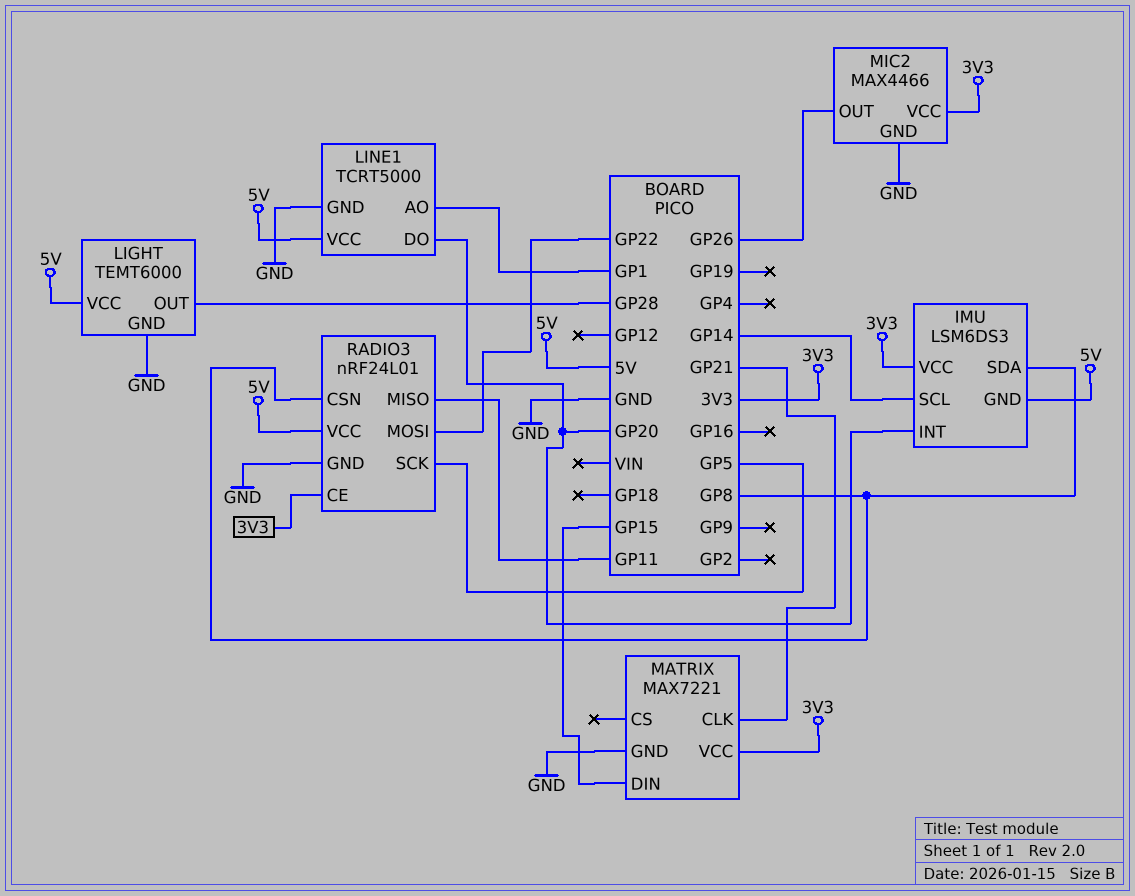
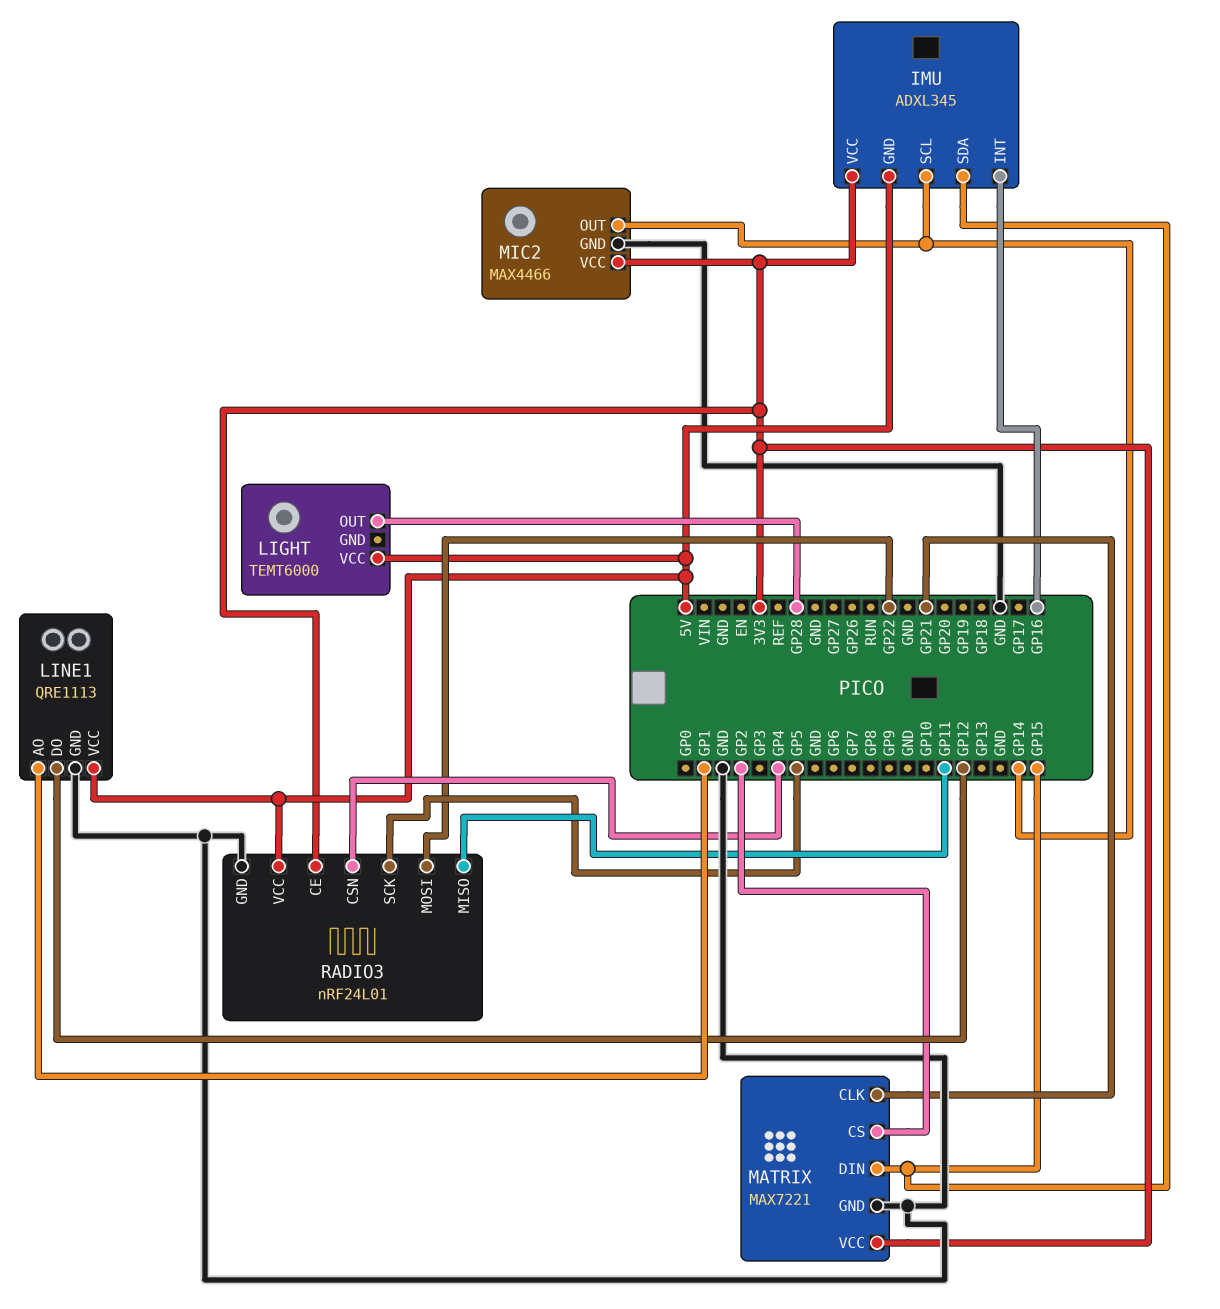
IMU: LSM6DS3 -> ADXL345
IMU pin INT: GP20 -> GP16
IMU pin SDA: GP8 -> GP15
LIGHT pin GND: GND -> none
LINE1: TCRT5000 -> QRE1113
LINE1 pin DO: GP20 -> GP12
MATRIX pin CS: none -> GP2
MIC2 pin OUT: GP26 -> GP14
RADIO3 pin CSN: GP8 -> GP4

